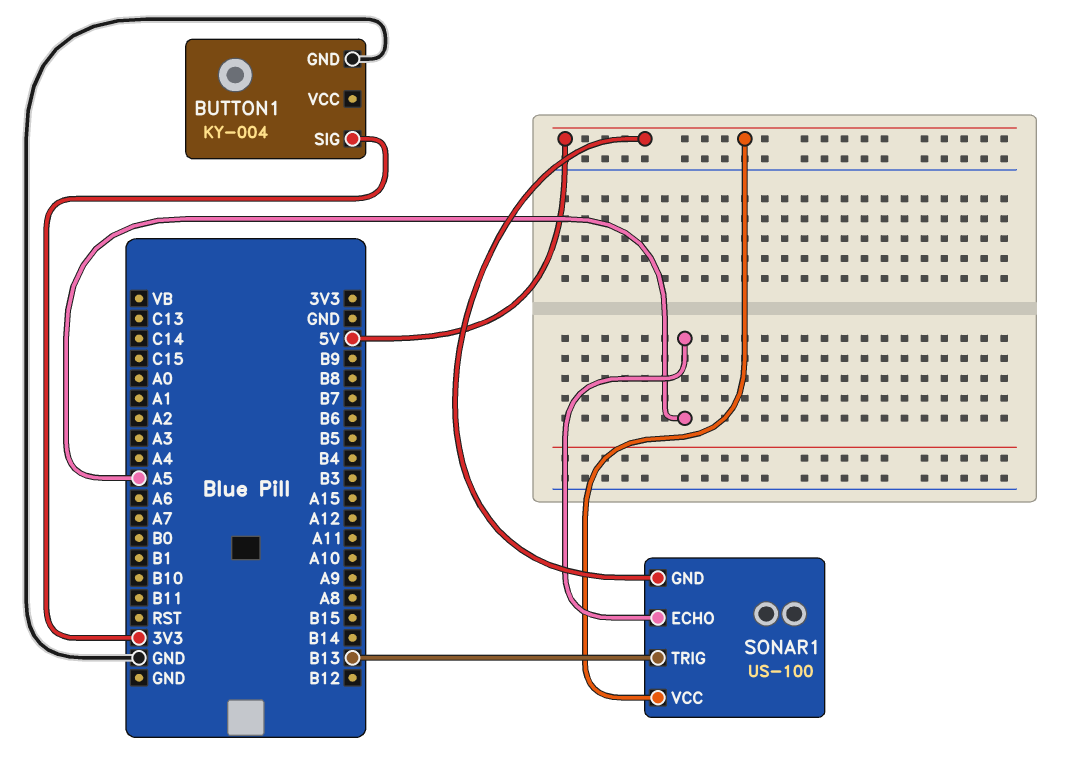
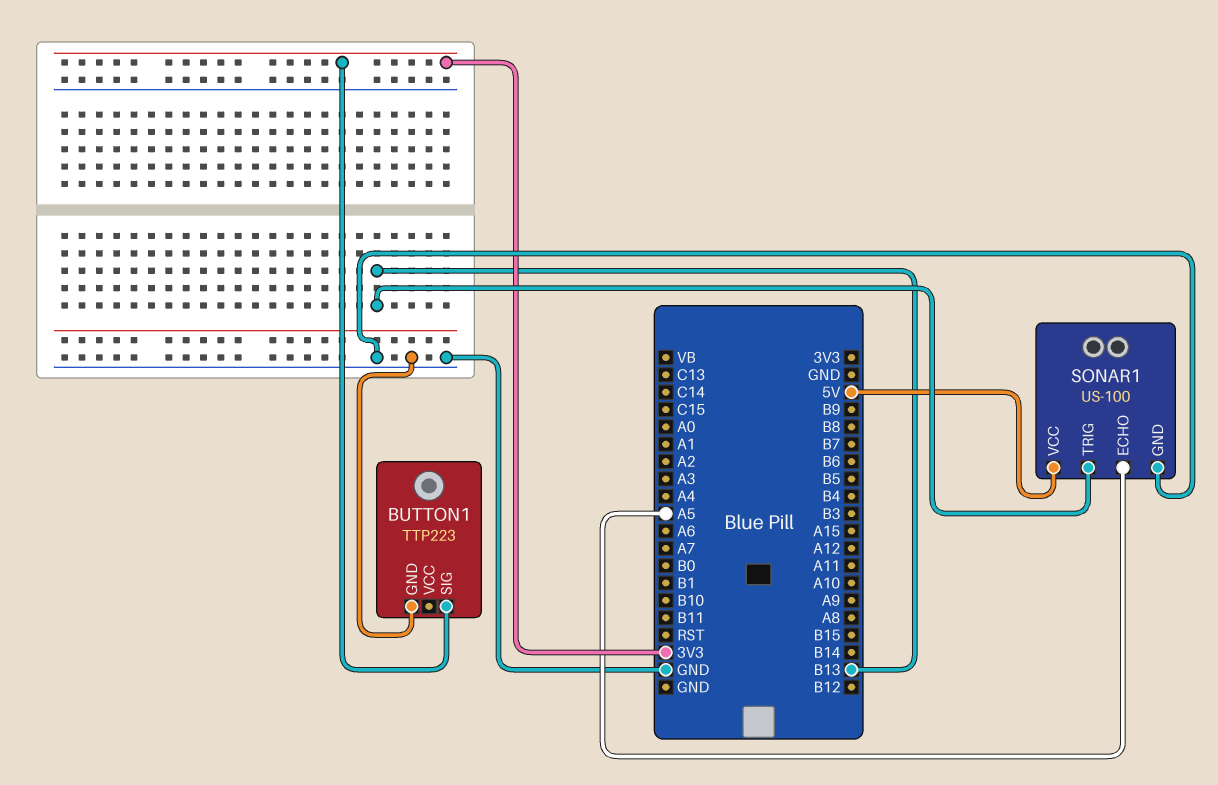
BUTTON1: KY-004 -> TTP223
SONAR1 pin GND: 5V -> GND

